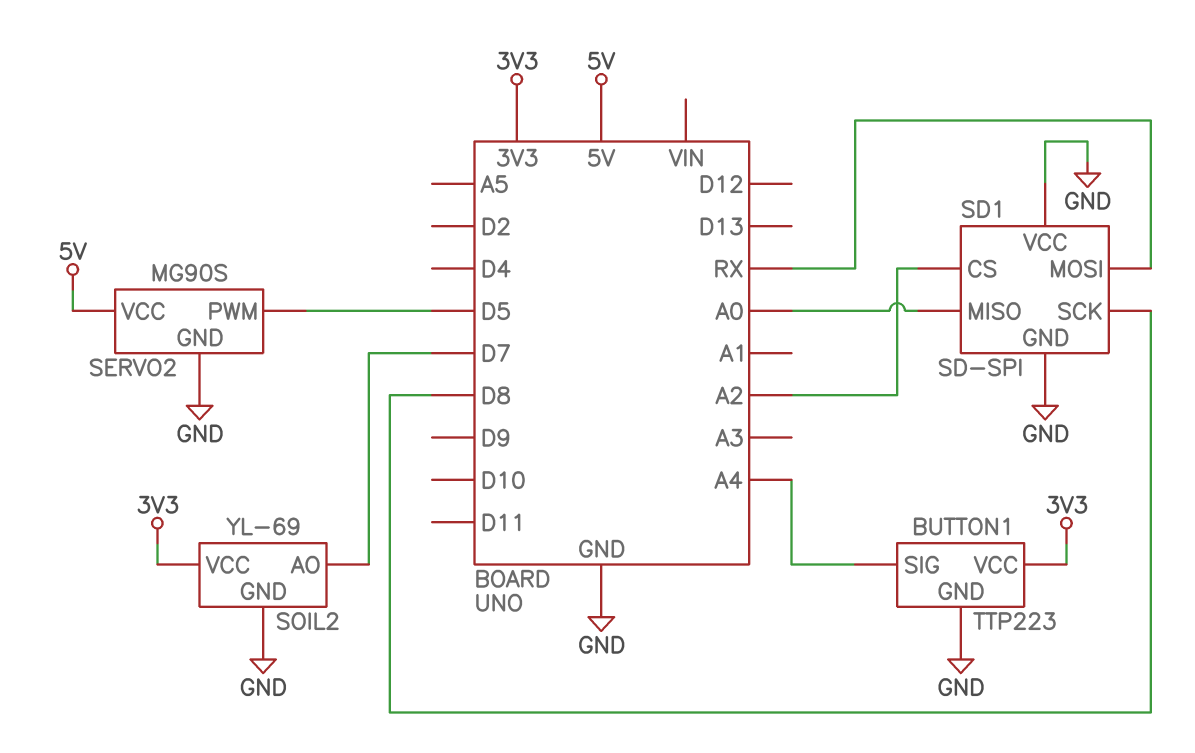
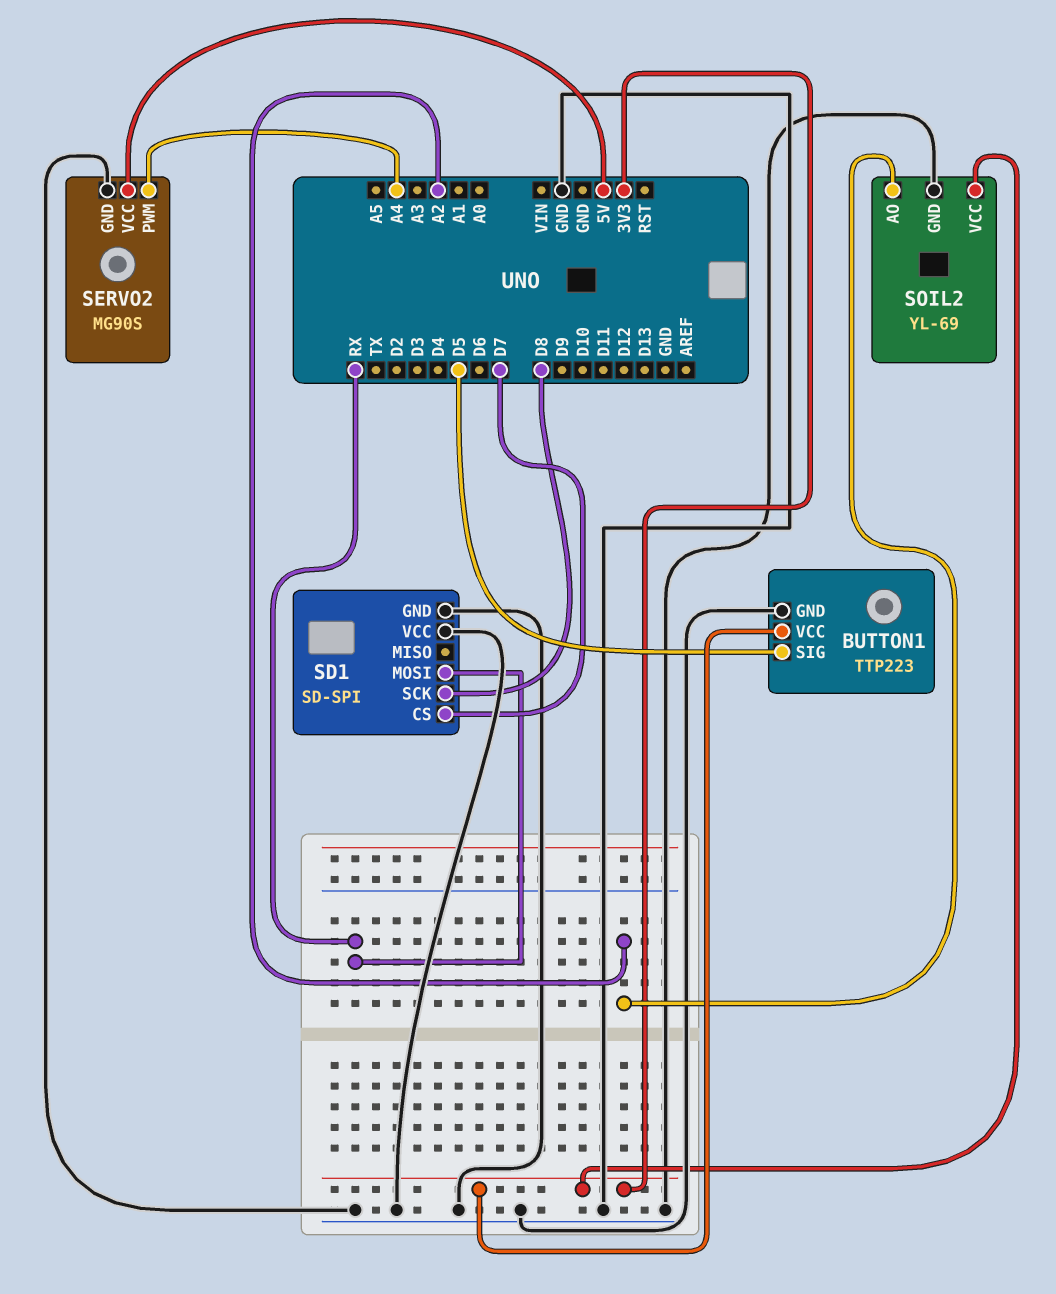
BUTTON1 pin SIG: A4 -> D5
SD1 pin CS: A2 -> D7
SD1 pin MISO: A0 -> none
SERVO2 pin PWM: D5 -> A4
SOIL2 pin AO: D7 -> A2

